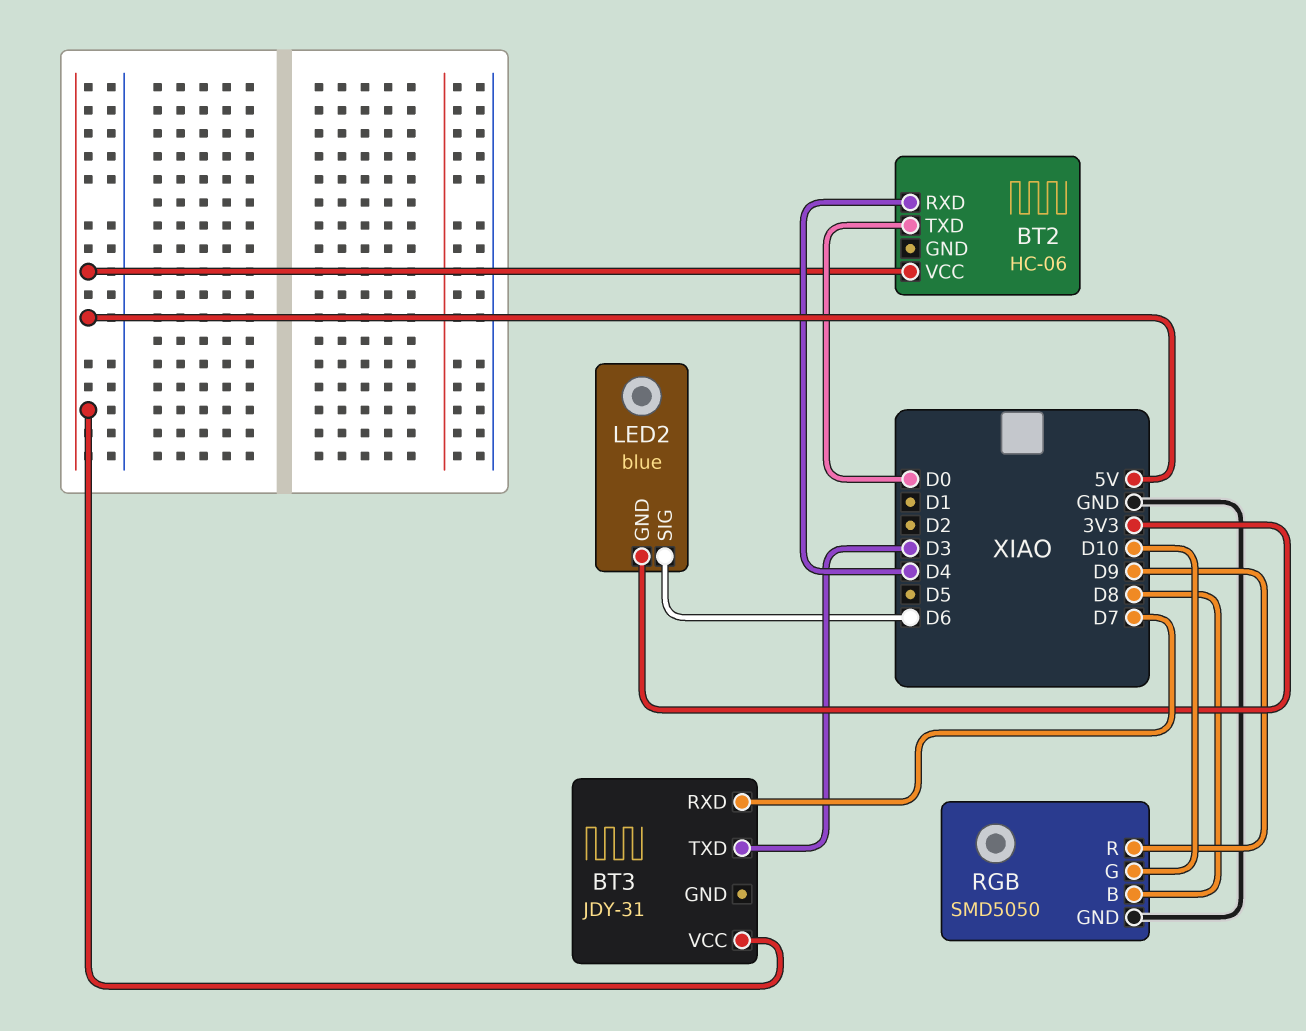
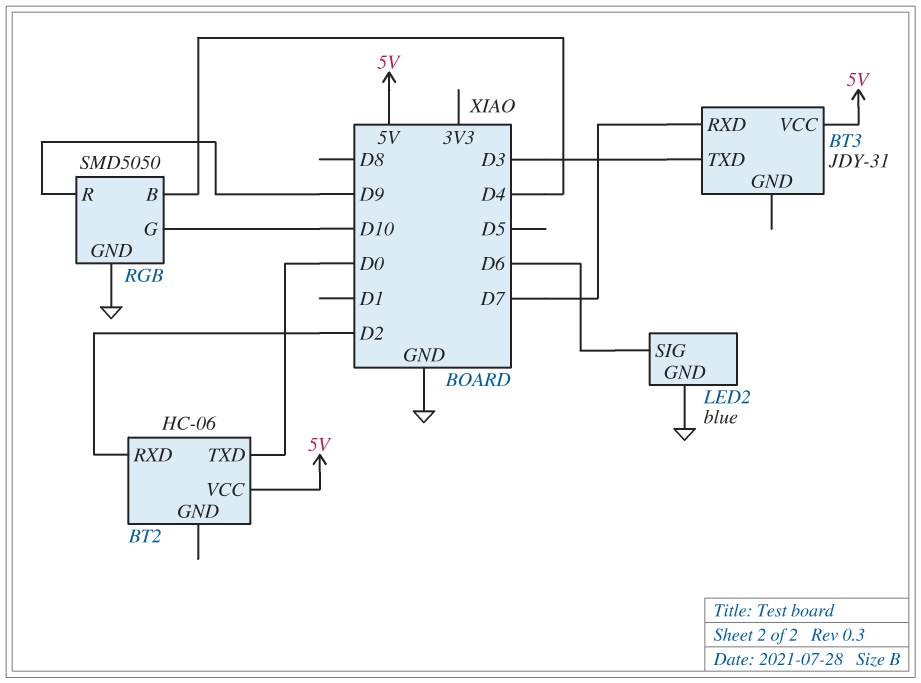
BT2 pin RXD: D4 -> D2
LED2 pin GND: 3V3 -> GND
RGB pin B: D8 -> D4

